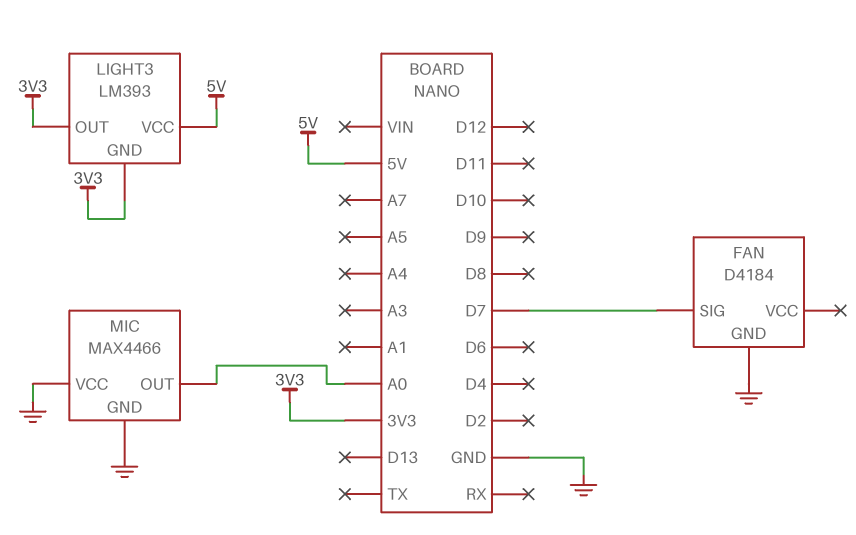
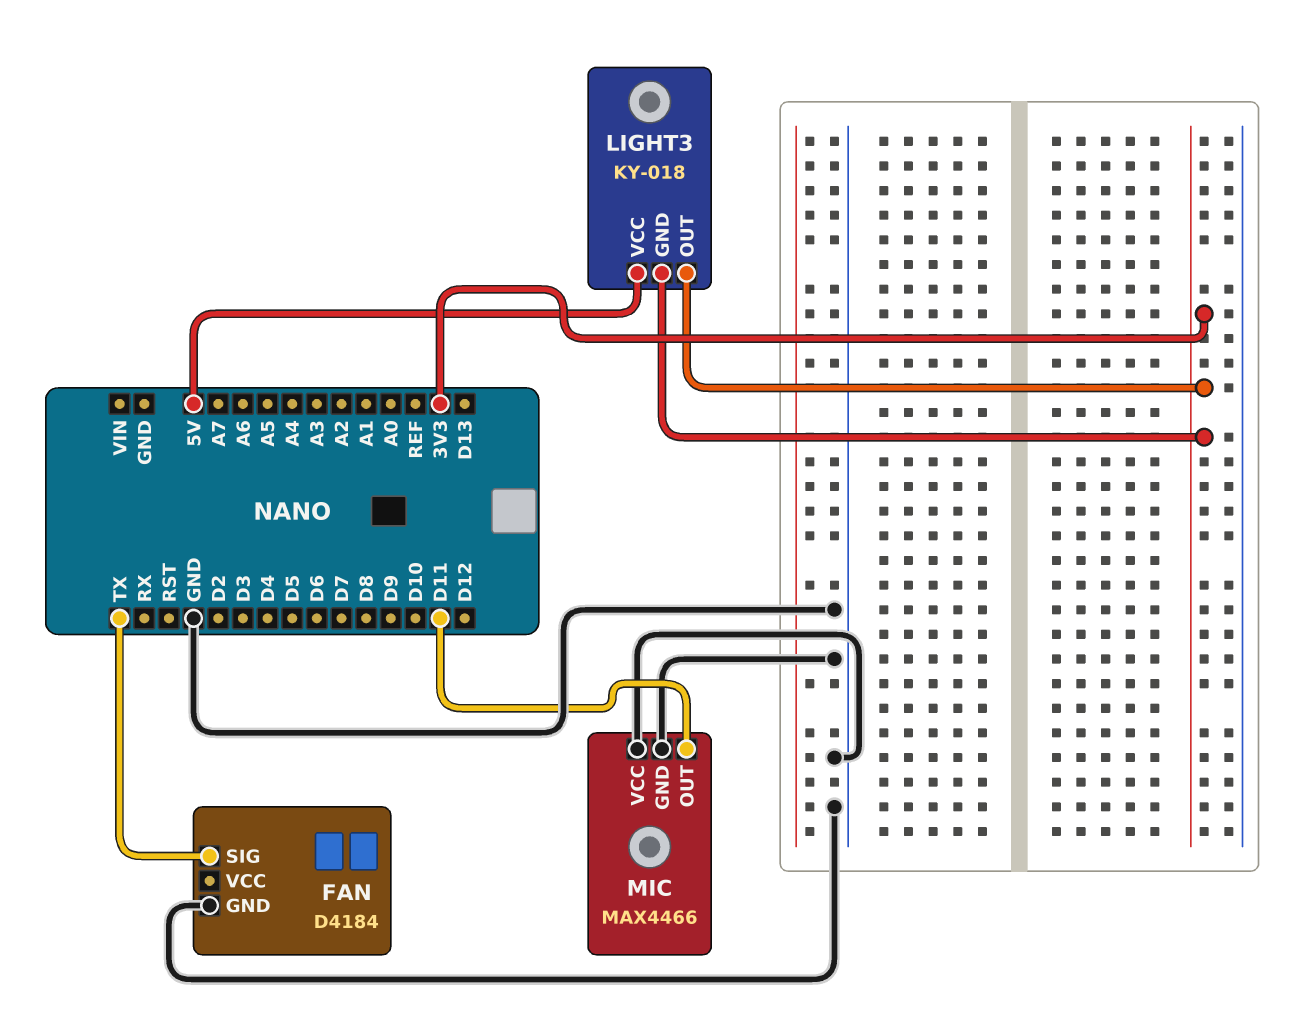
FAN pin SIG: D7 -> TX
LIGHT3: LM393 -> KY-018
MIC pin OUT: A0 -> D11

